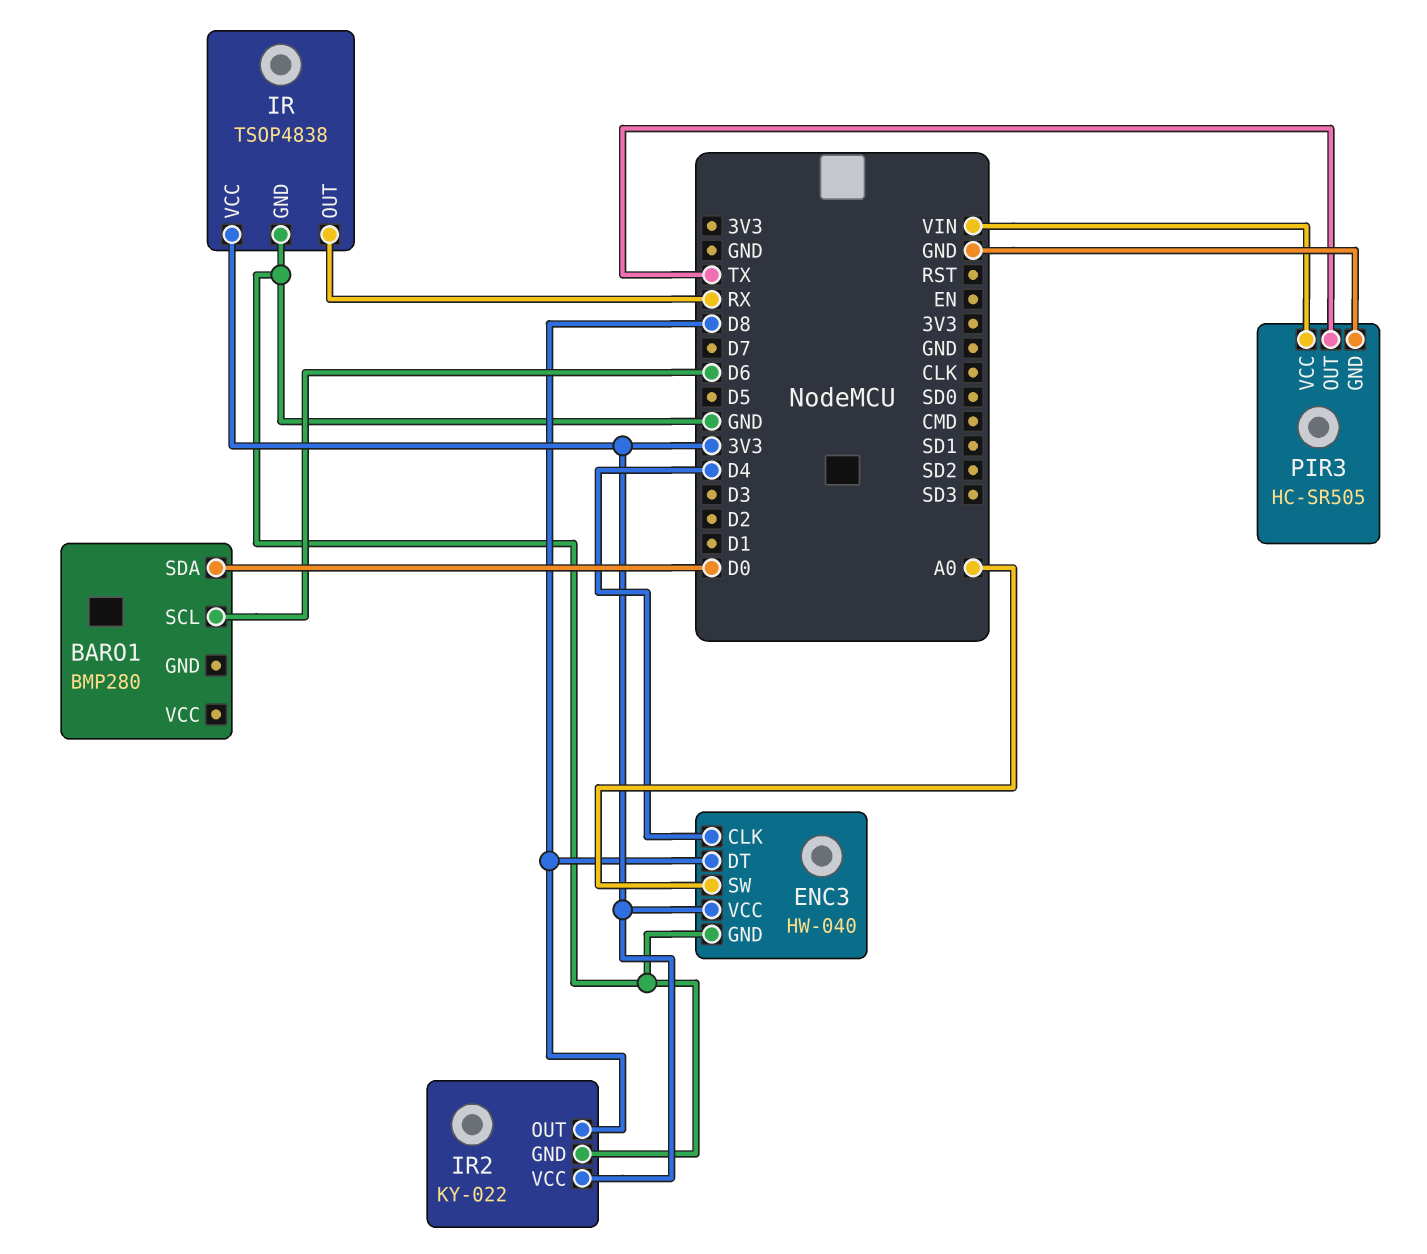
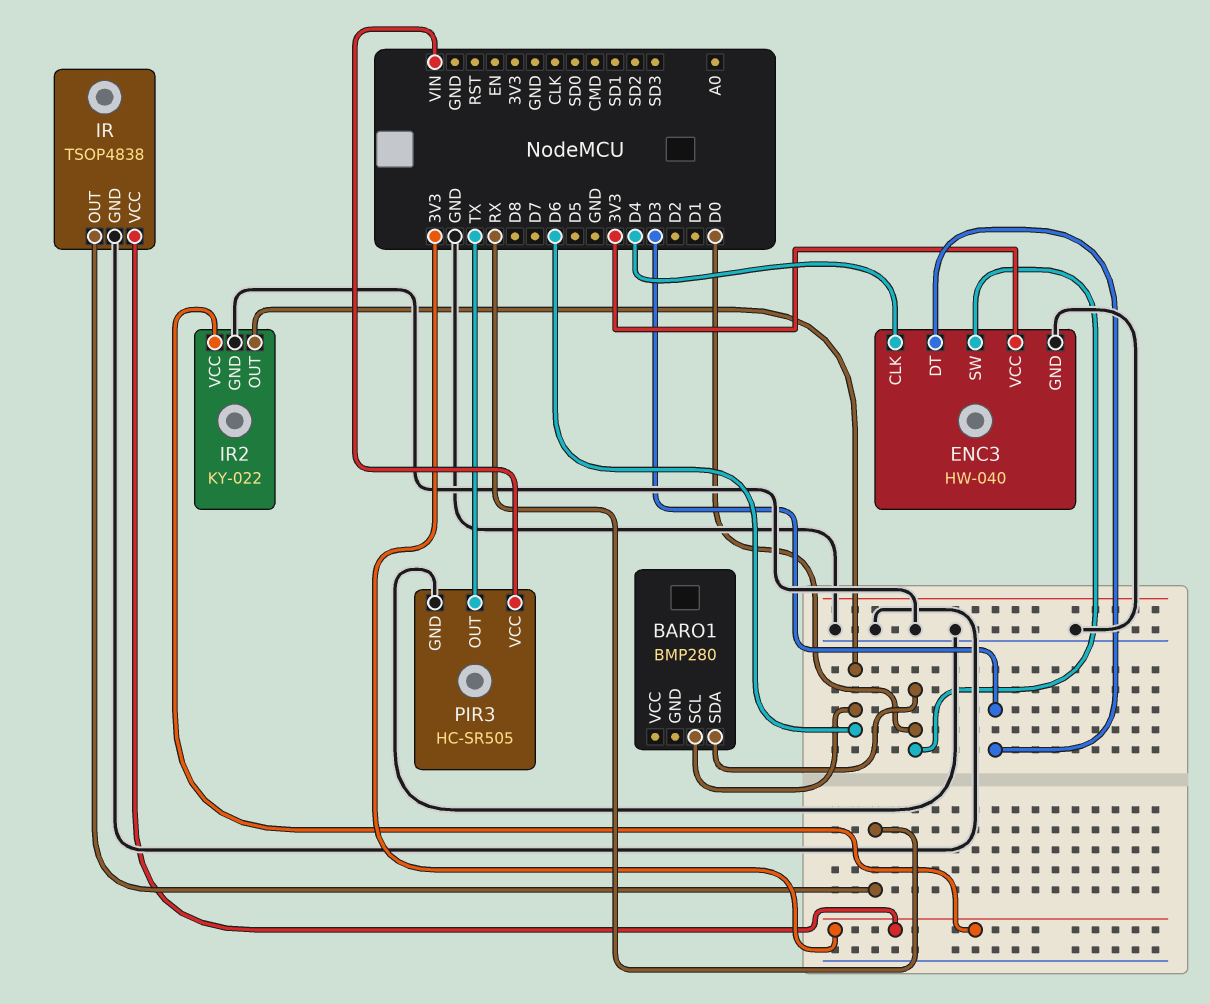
ENC3 pin DT: D8 -> D3
ENC3 pin SW: A0 -> D0
IR2 pin OUT: D8 -> D6

